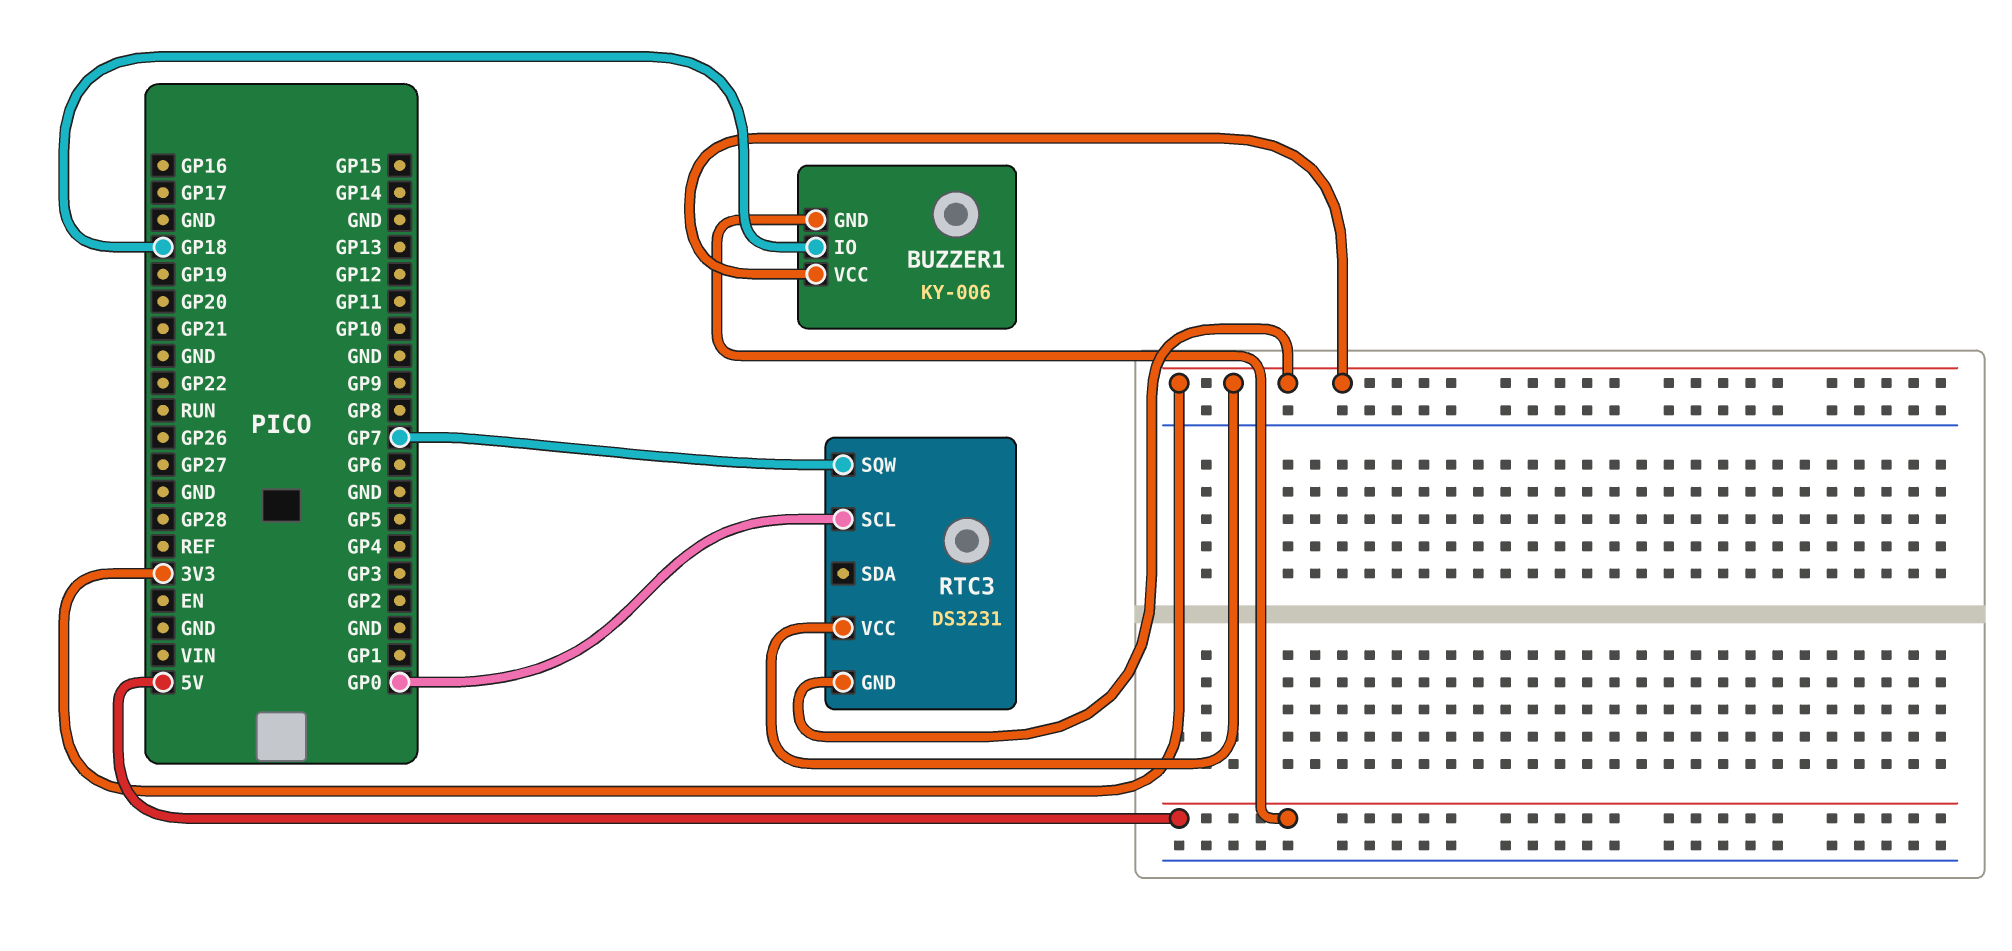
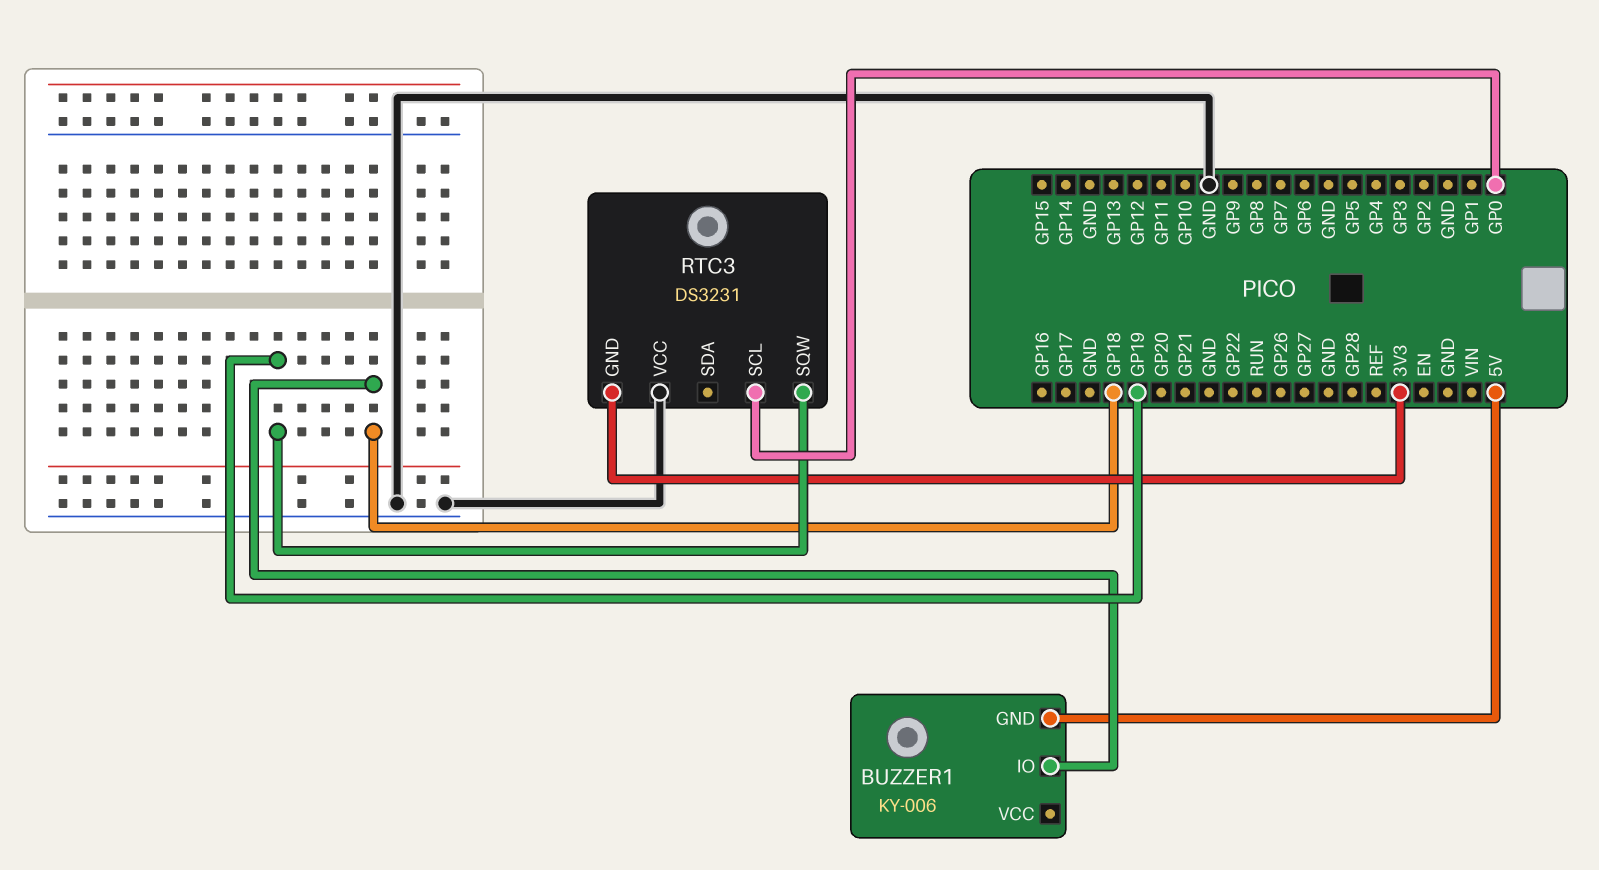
BUZZER1 pin VCC: 3V3 -> none
RTC3 pin SQW: GP7 -> GP19
RTC3 pin VCC: 3V3 -> GND

